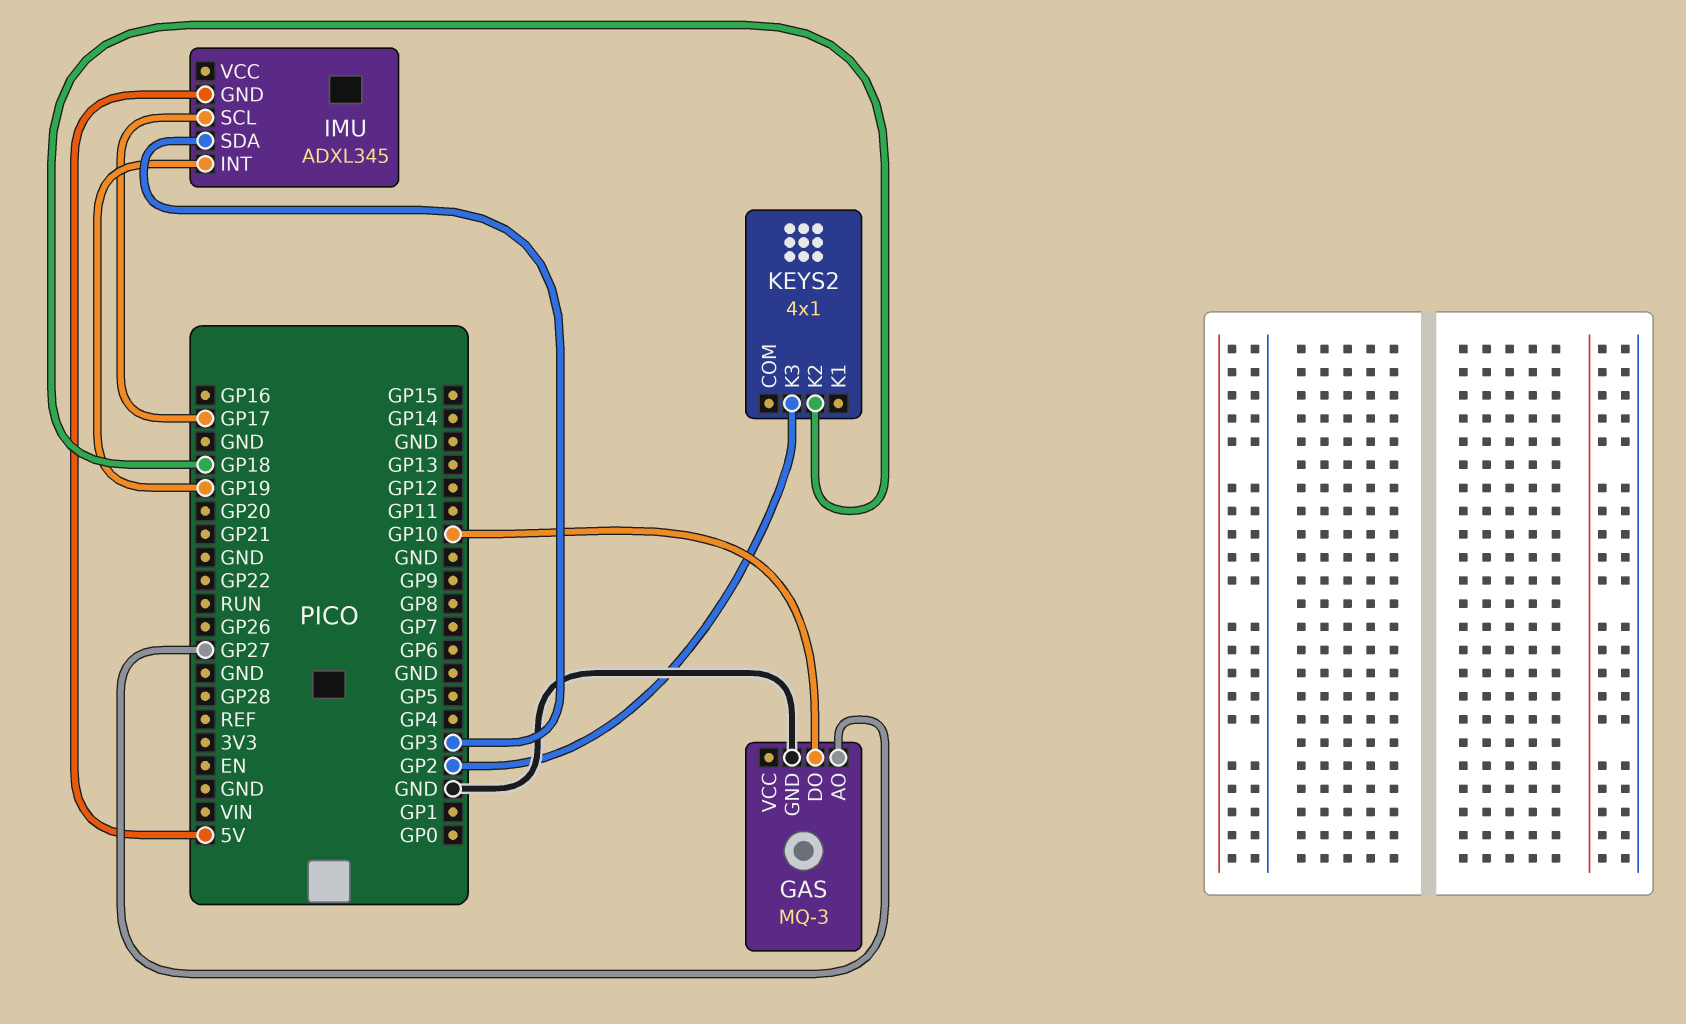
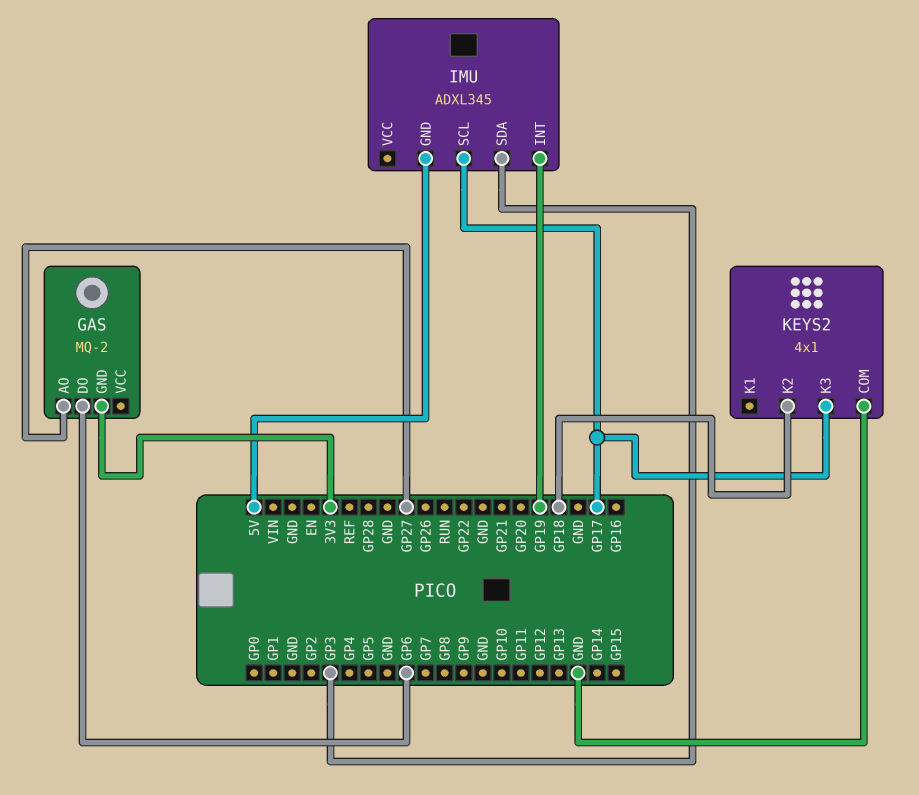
GAS: MQ-3 -> MQ-2
GAS pin DO: GP10 -> GP6
GAS pin GND: GND -> 3V3
KEYS2 pin COM: none -> GND
KEYS2 pin K3: GP2 -> GP17

